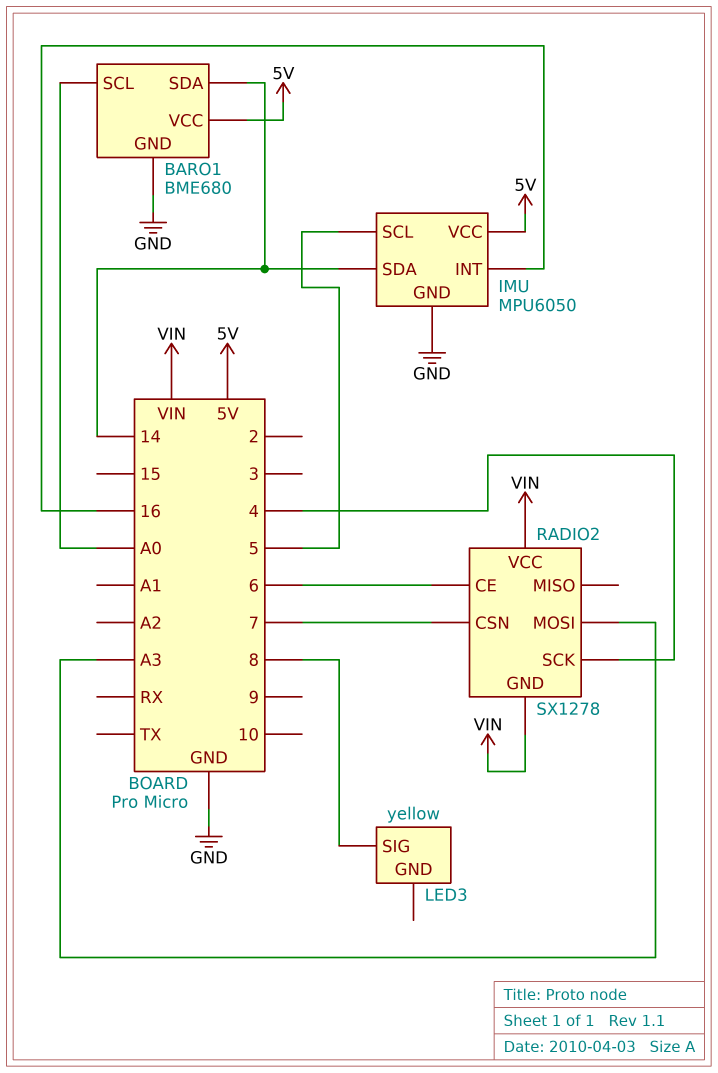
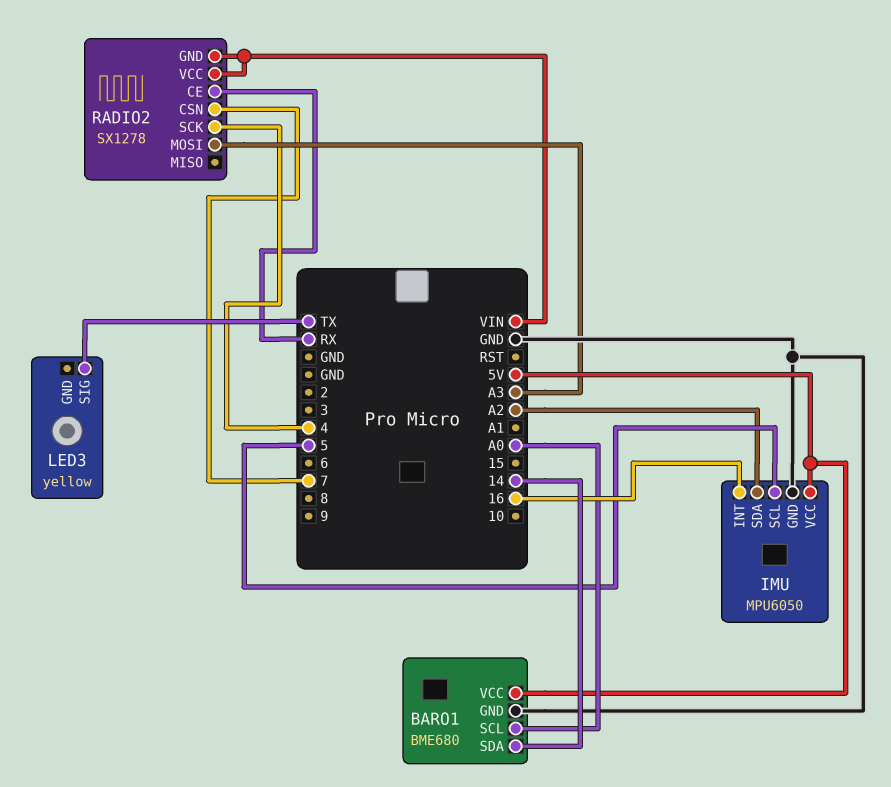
IMU pin SDA: 14 -> A2
LED3 pin SIG: 8 -> TX
RADIO2 pin CE: 6 -> RX

